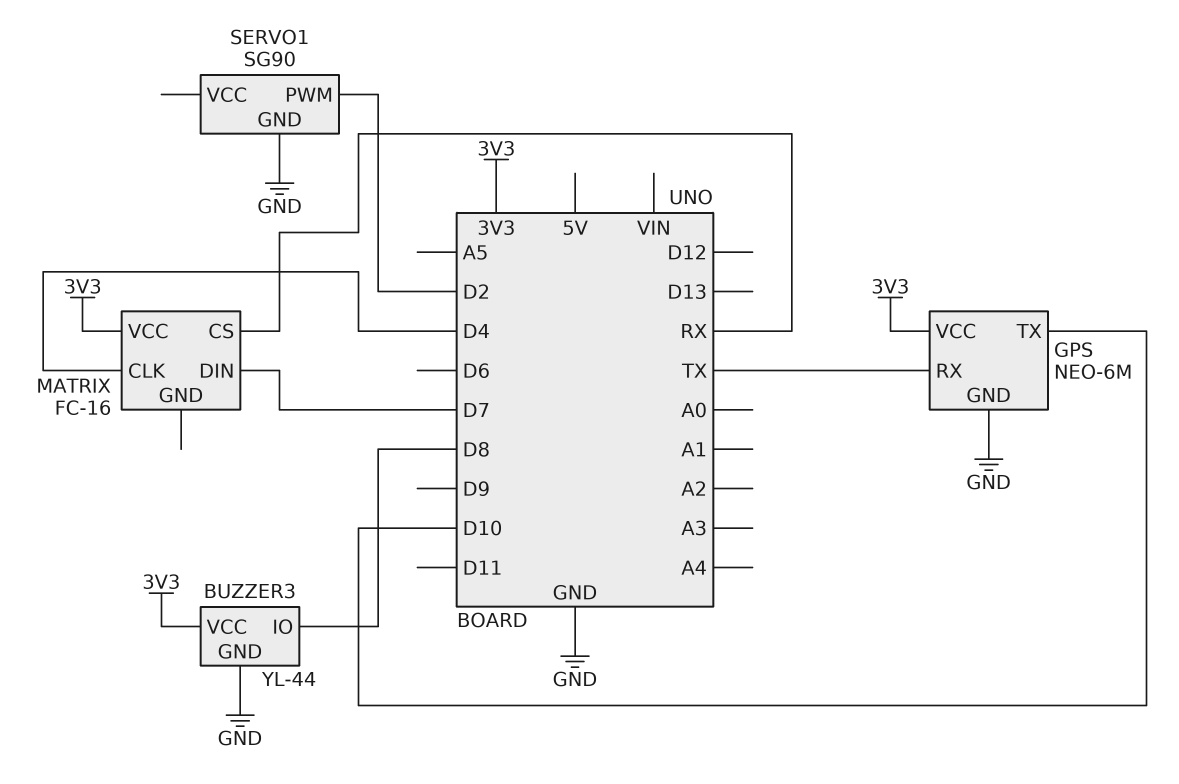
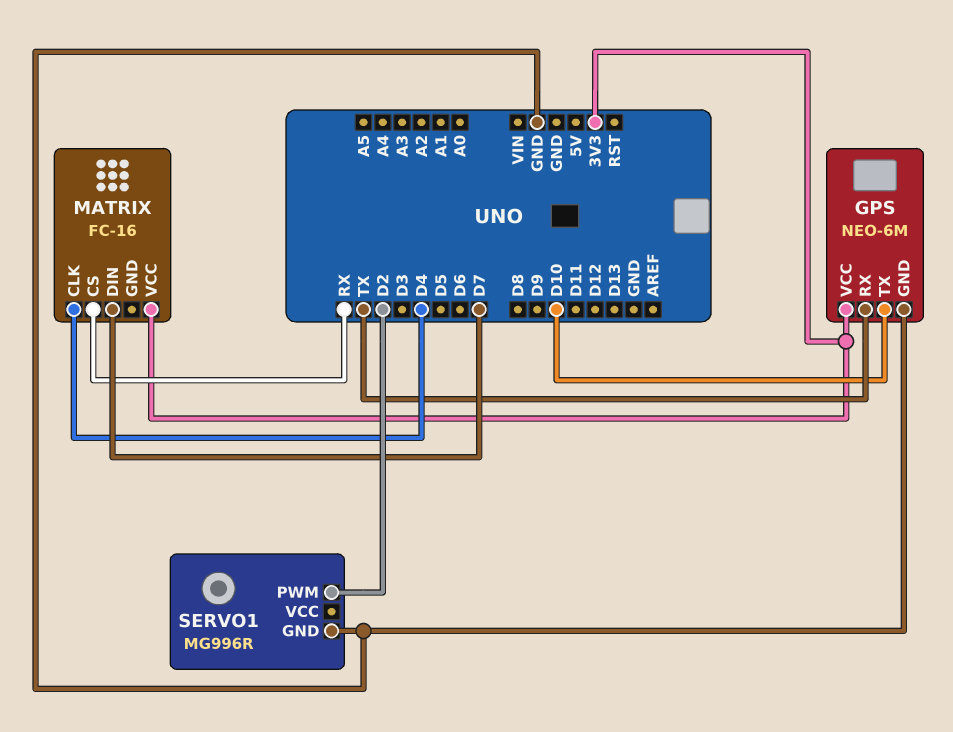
BUZZER3: YL-44 -> none
BUZZER3 pin GND: GND -> none
BUZZER3 pin IO: D8 -> none
BUZZER3 pin VCC: 3V3 -> none
SERVO1: SG90 -> MG996R

